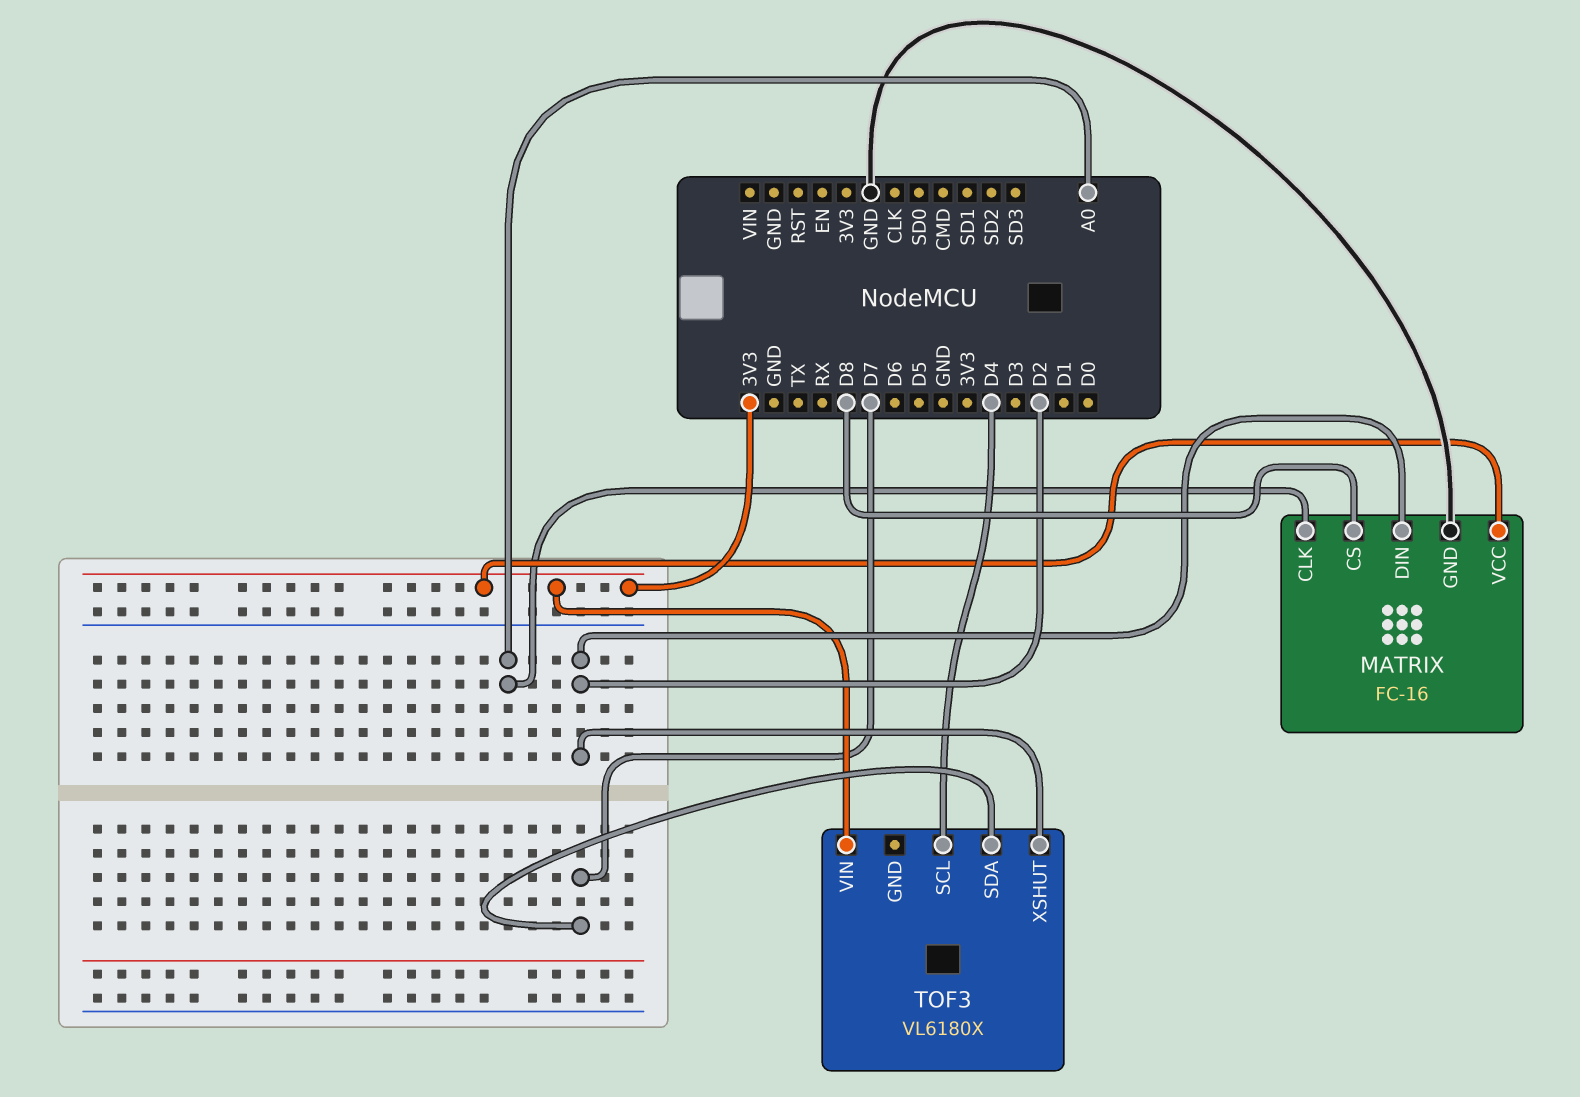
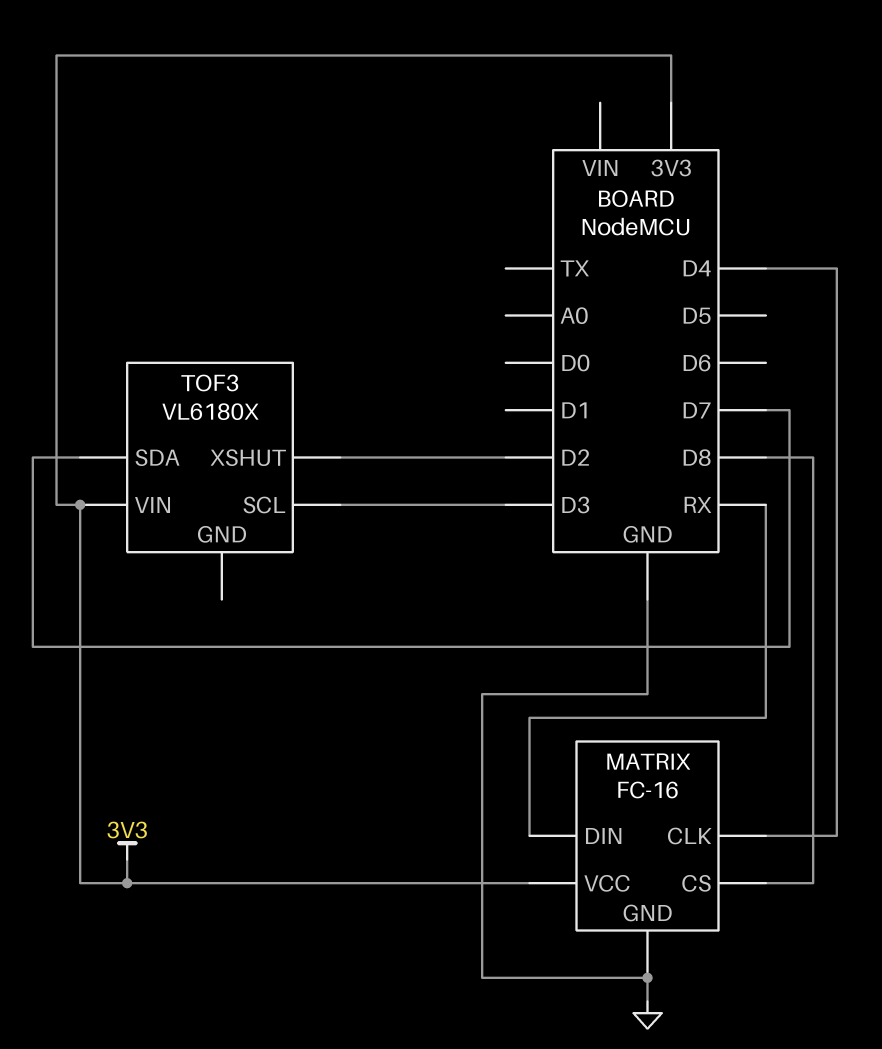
MATRIX pin CLK: A0 -> D4
MATRIX pin DIN: D2 -> RX
TOF3 pin SCL: D4 -> D3

